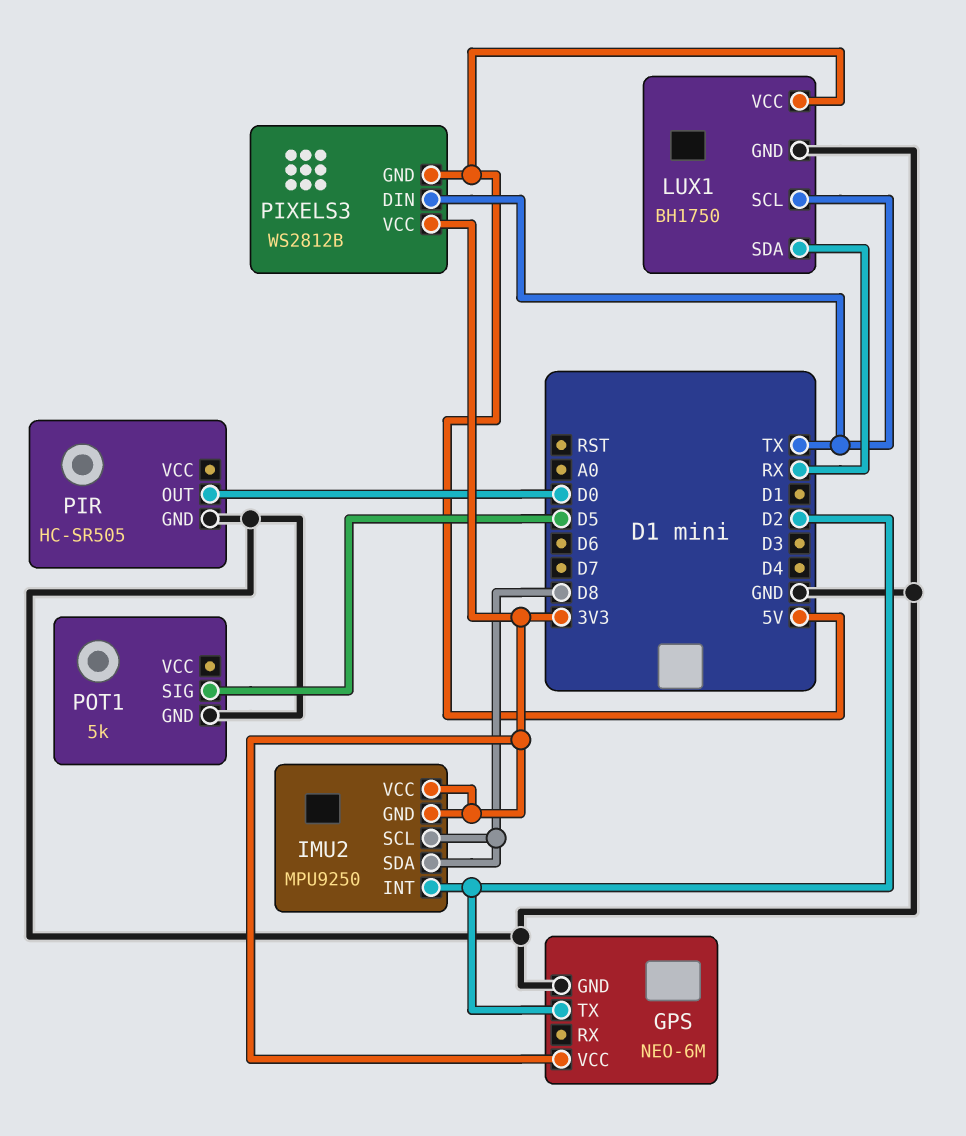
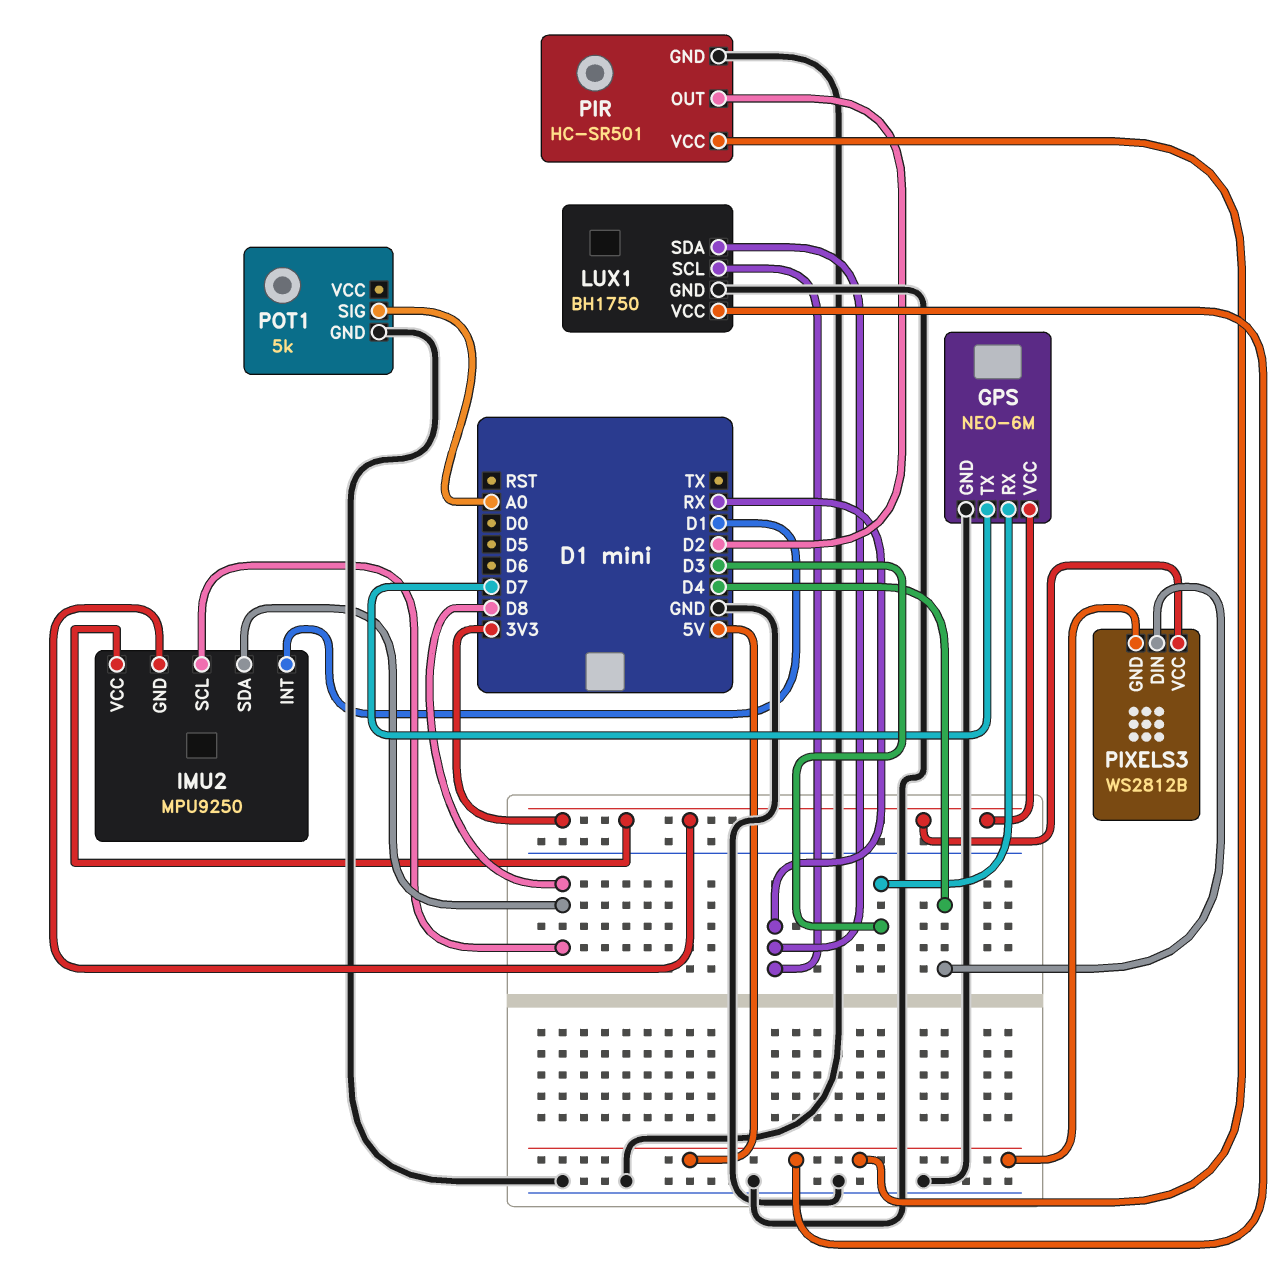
GPS pin RX: none -> D3
GPS pin TX: D2 -> D7
IMU2 pin INT: D2 -> D1
LUX1 pin SCL: TX -> RX
PIR: HC-SR505 -> HC-SR501
PIR pin OUT: D0 -> D2
PIR pin VCC: none -> 5V
PIXELS3 pin DIN: TX -> D4
POT1 pin SIG: D5 -> A0

